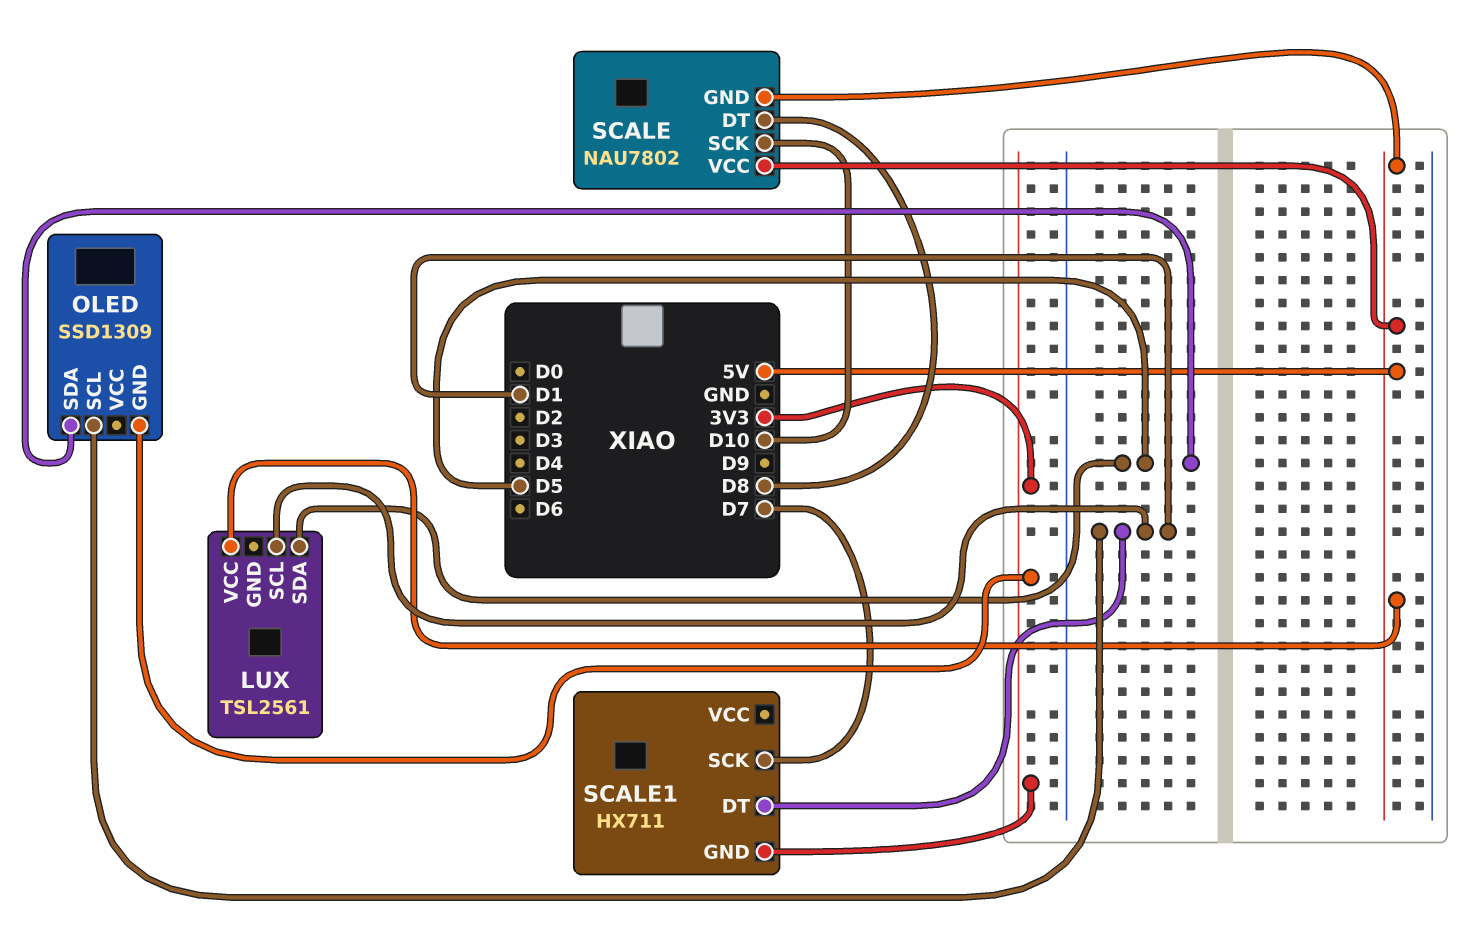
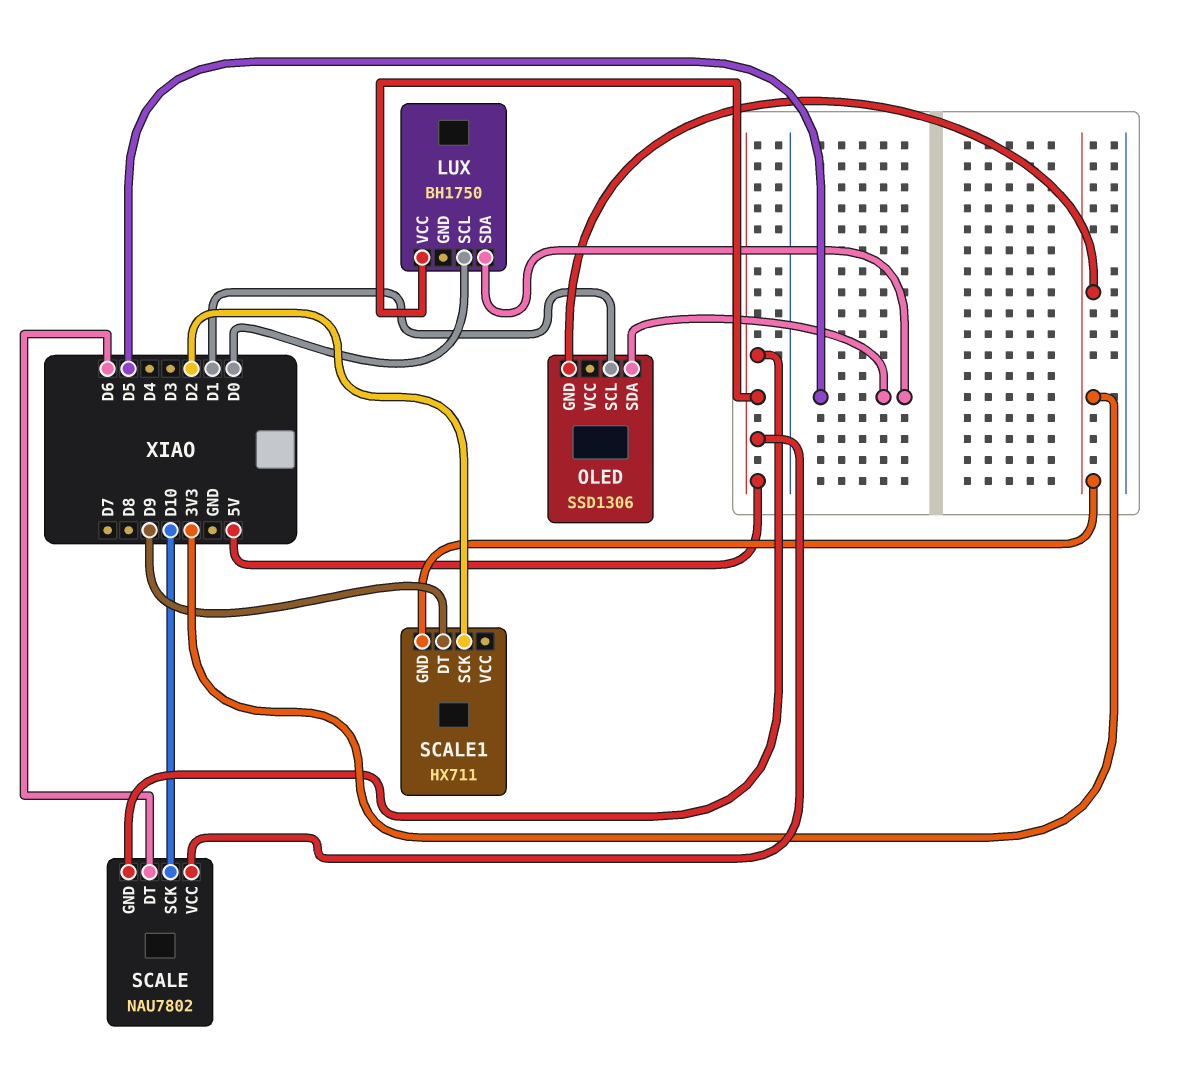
LUX: TSL2561 -> BH1750
LUX pin SCL: D1 -> D0
OLED: SSD1309 -> SSD1306
SCALE pin DT: D8 -> D6
SCALE1 pin DT: D1 -> D9
SCALE1 pin SCK: D7 -> D2

